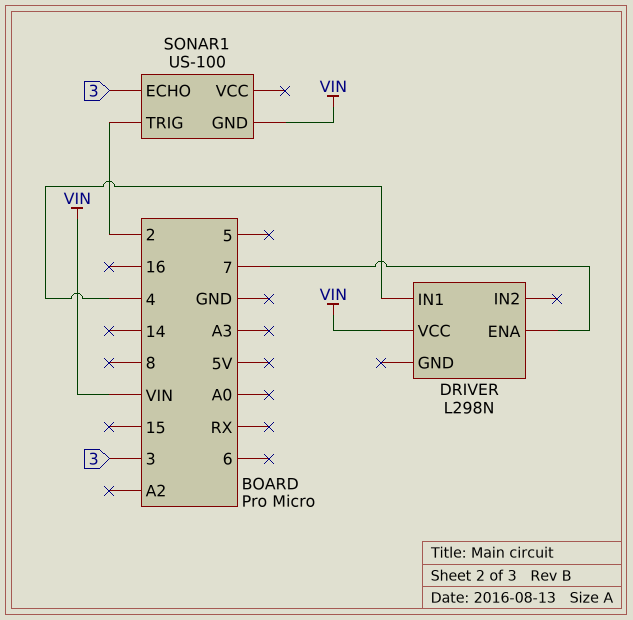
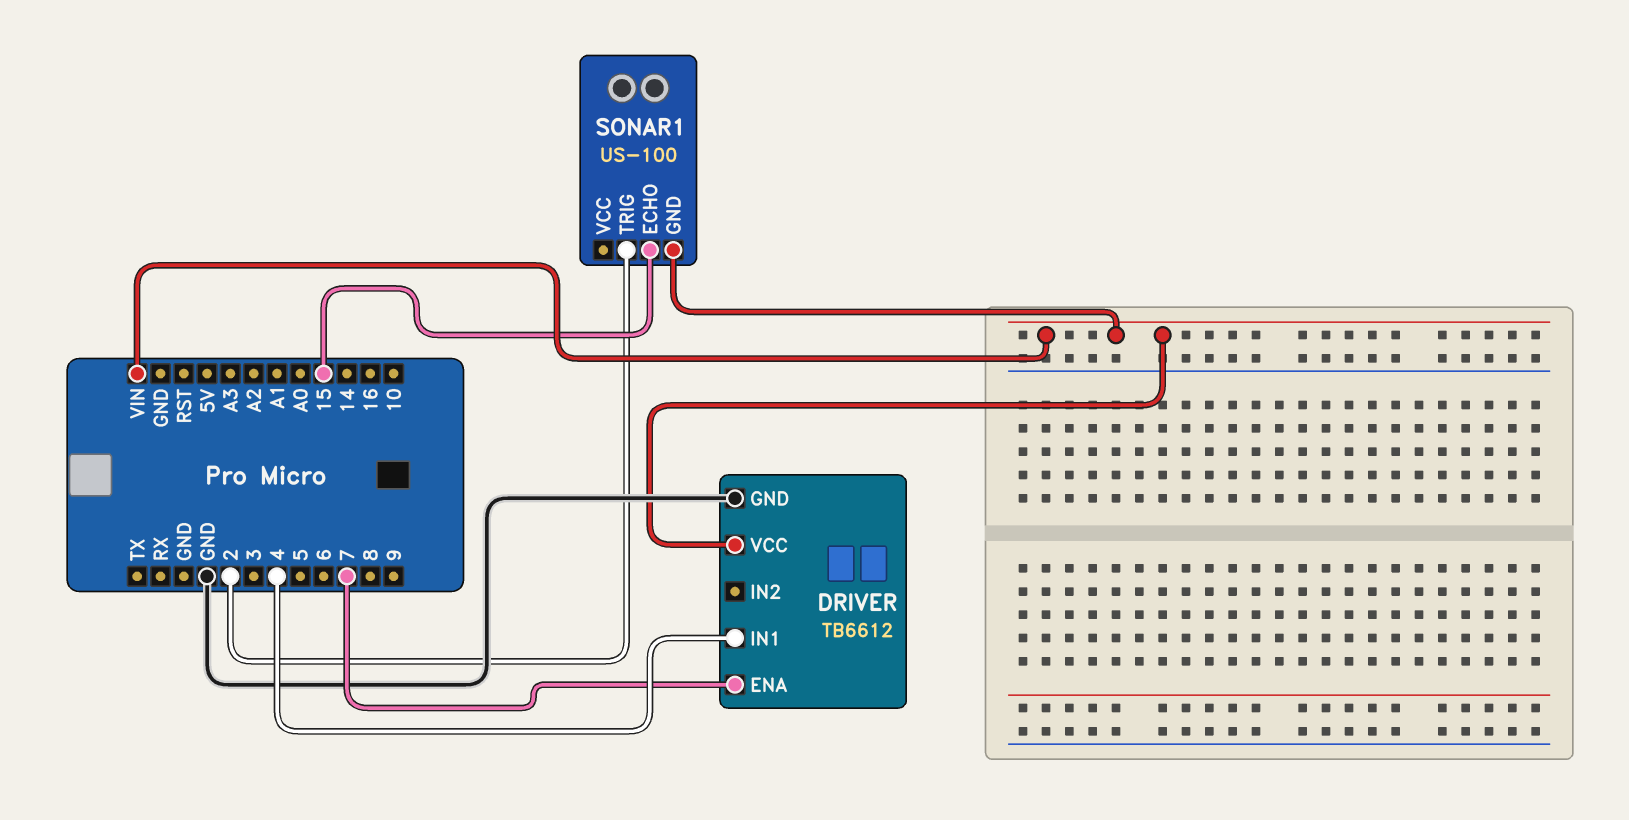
DRIVER: L298N -> TB6612
DRIVER pin GND: none -> GND
SONAR1 pin ECHO: 3 -> 15

